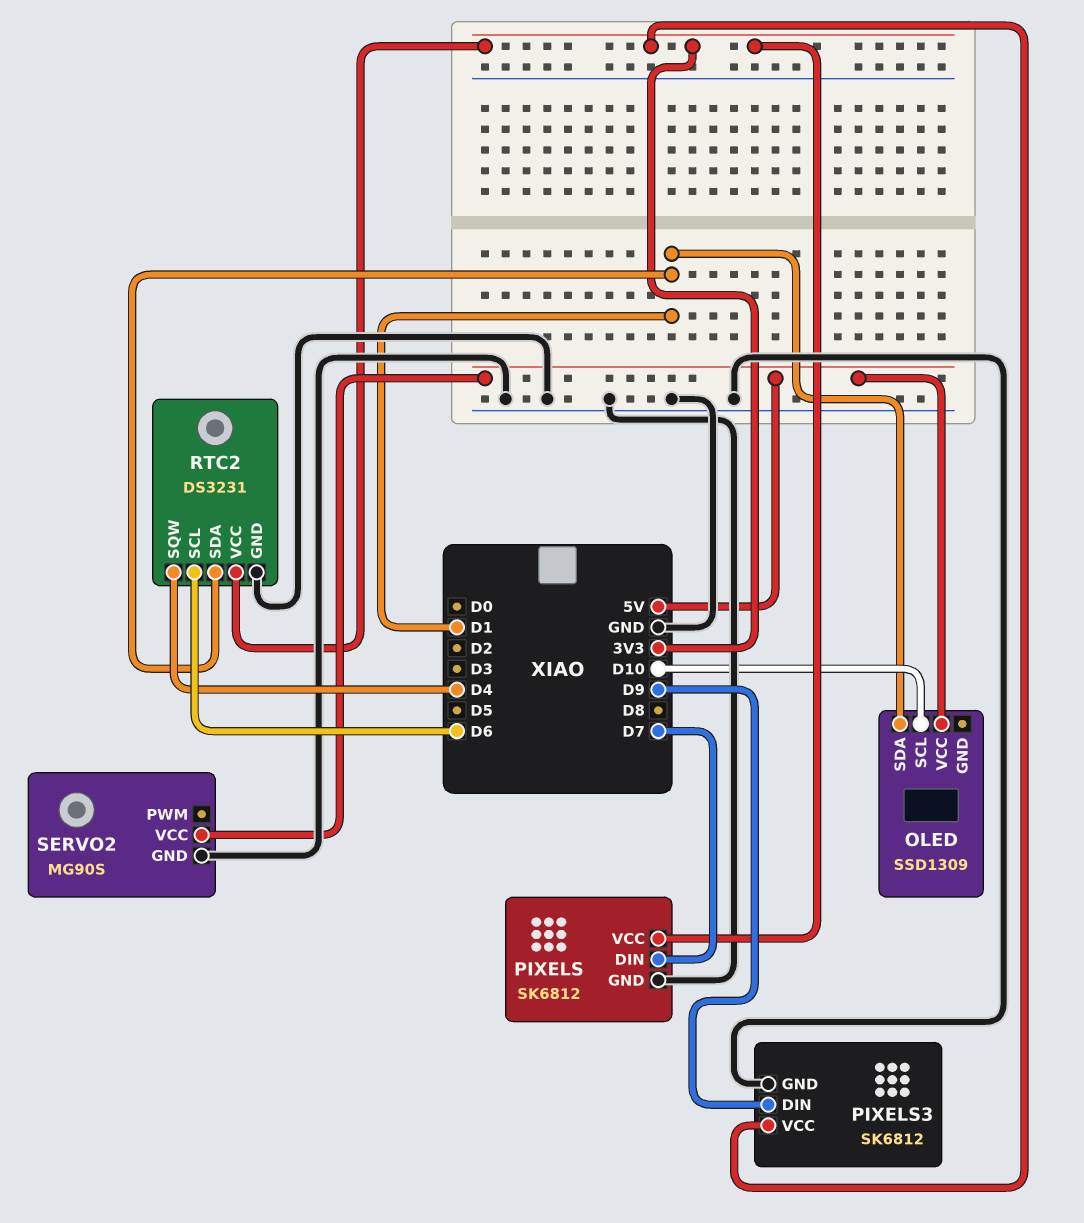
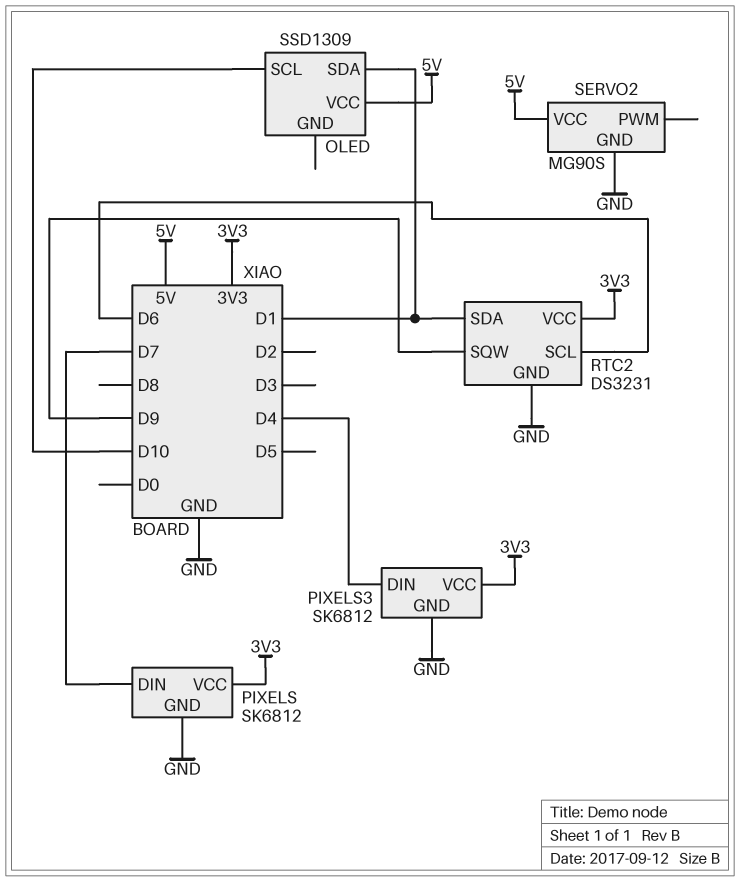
PIXELS3 pin DIN: D9 -> D4
RTC2 pin SQW: D4 -> D9

